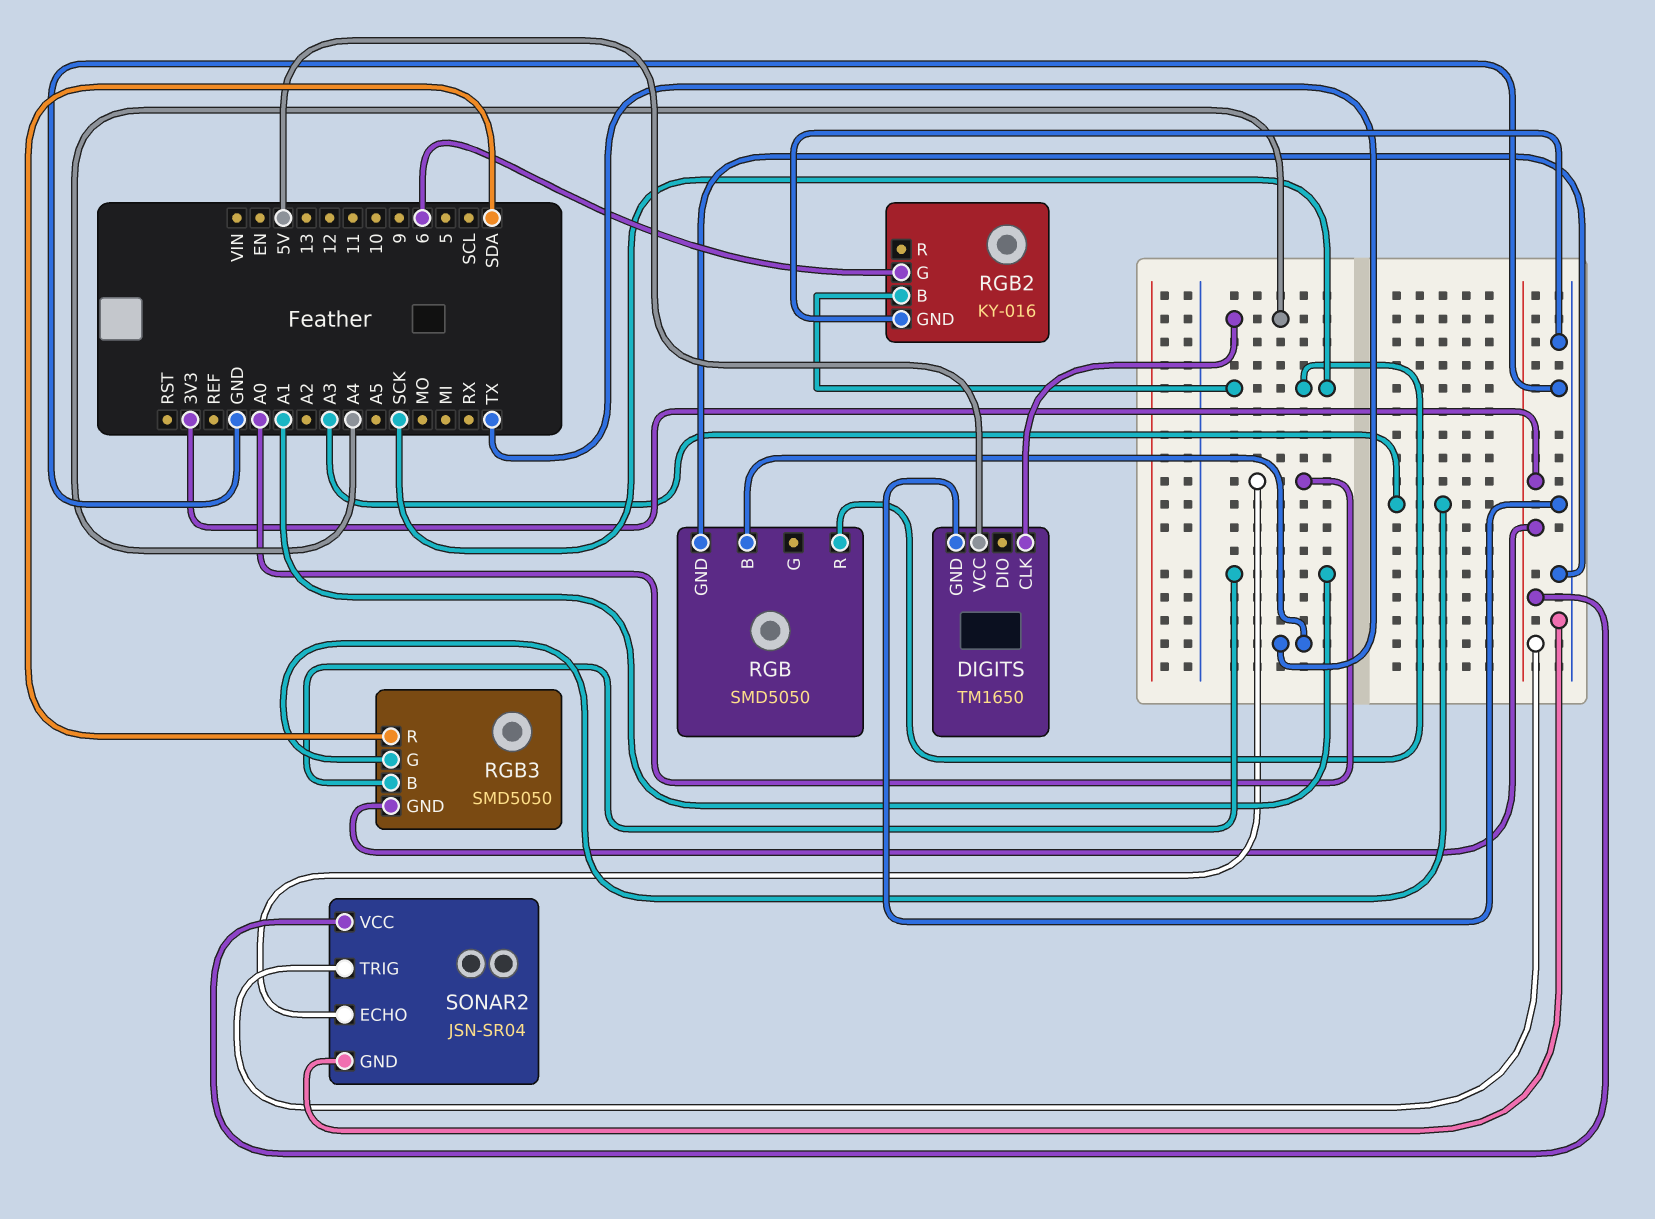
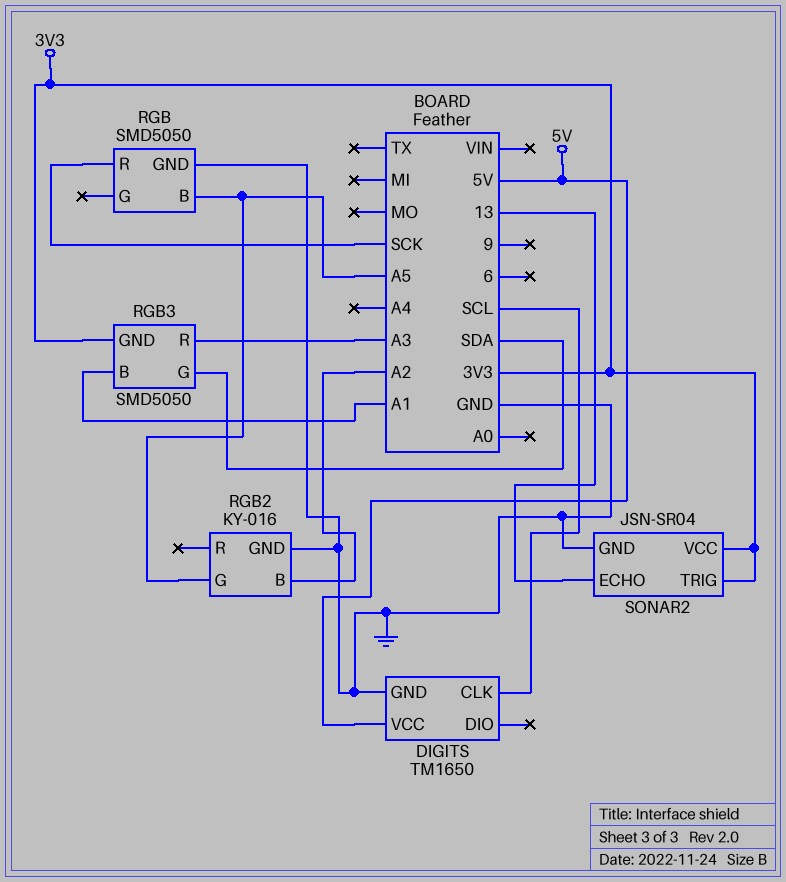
DIGITS pin CLK: A4 -> SCL
RGB pin B: TX -> A5
RGB2 pin B: SCK -> A2
RGB2 pin G: 6 -> A5
RGB3 pin G: A3 -> SDA
RGB3 pin R: SDA -> A3
SONAR2 pin ECHO: A0 -> 13

